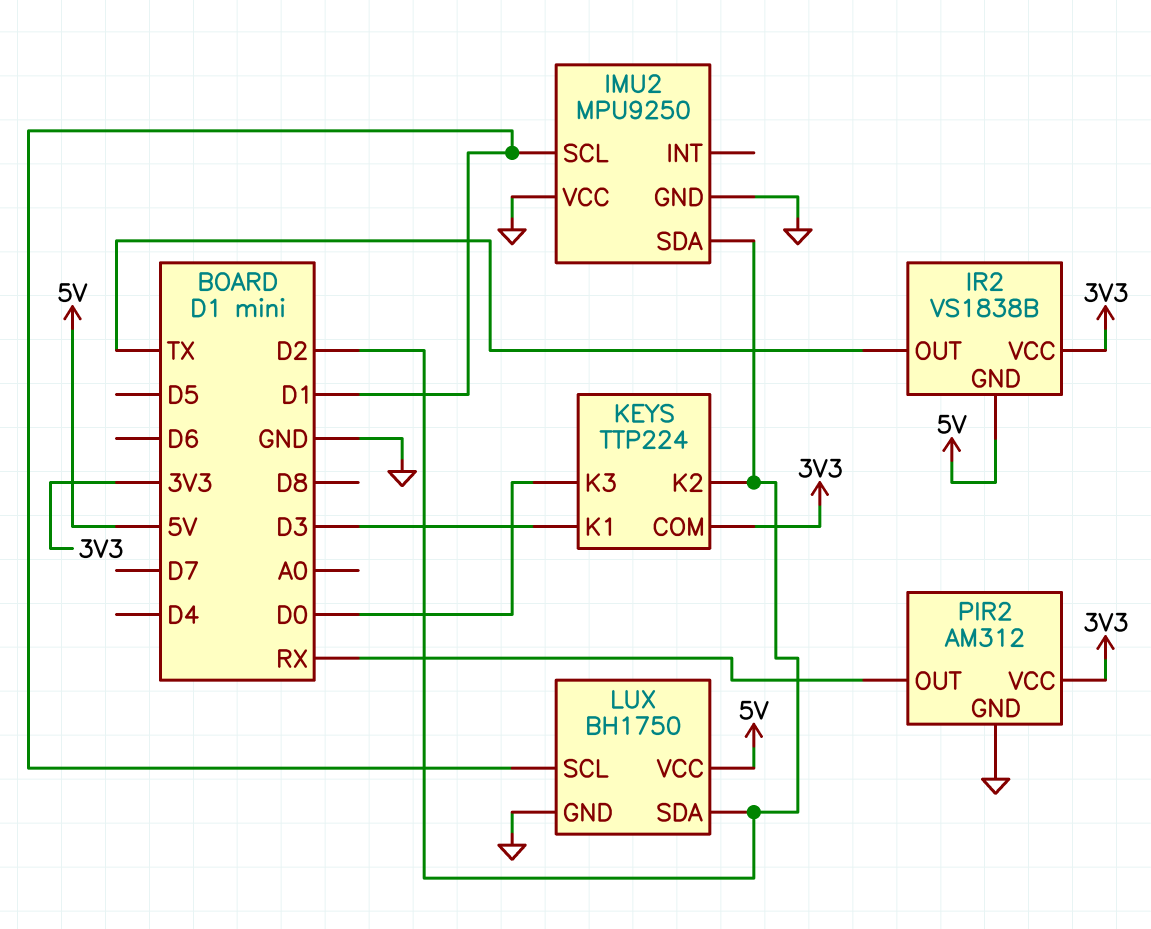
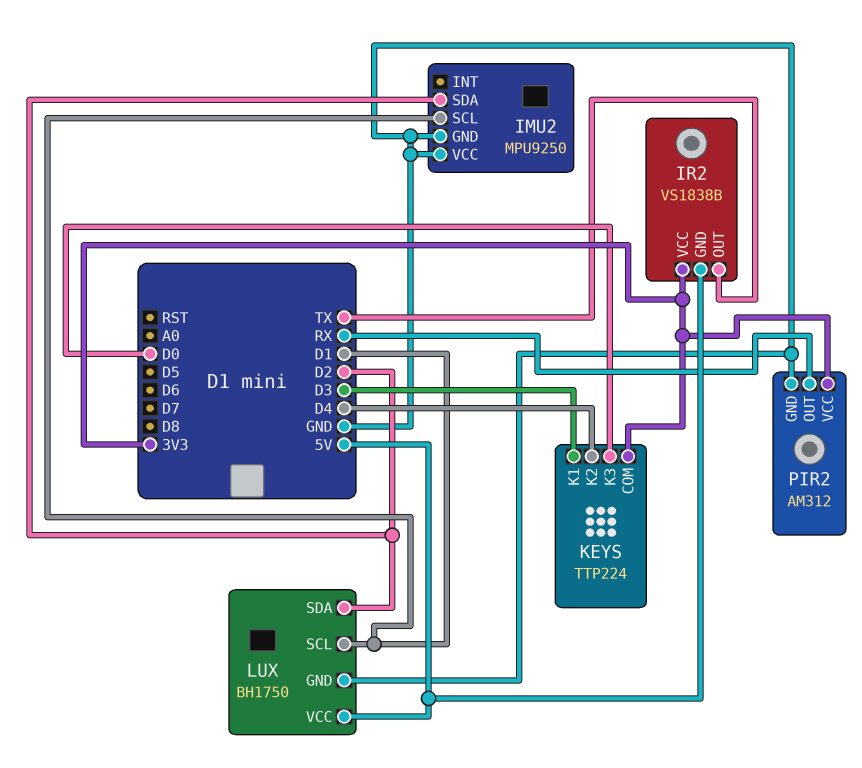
KEYS pin K2: D2 -> D4

